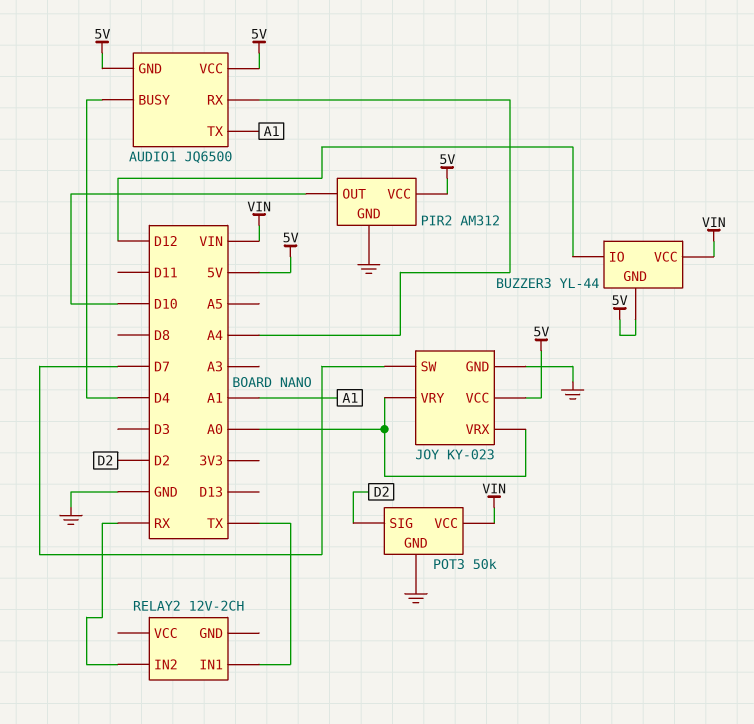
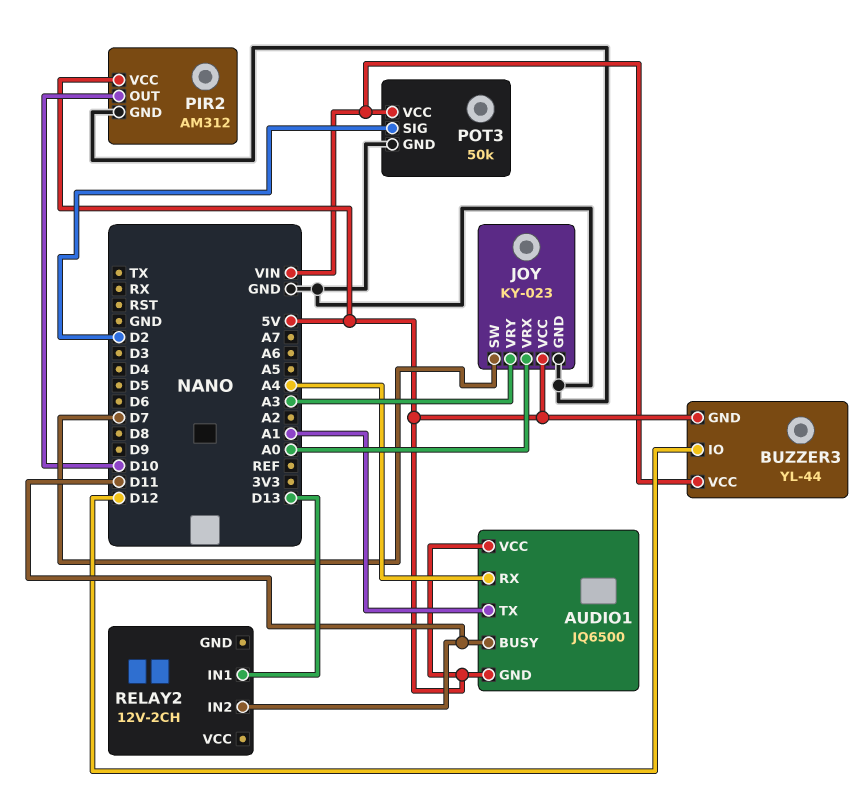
AUDIO1 pin BUSY: D4 -> D11
JOY pin VRY: A0 -> A3
RELAY2 pin IN1: TX -> D13
RELAY2 pin IN2: RX -> D11

